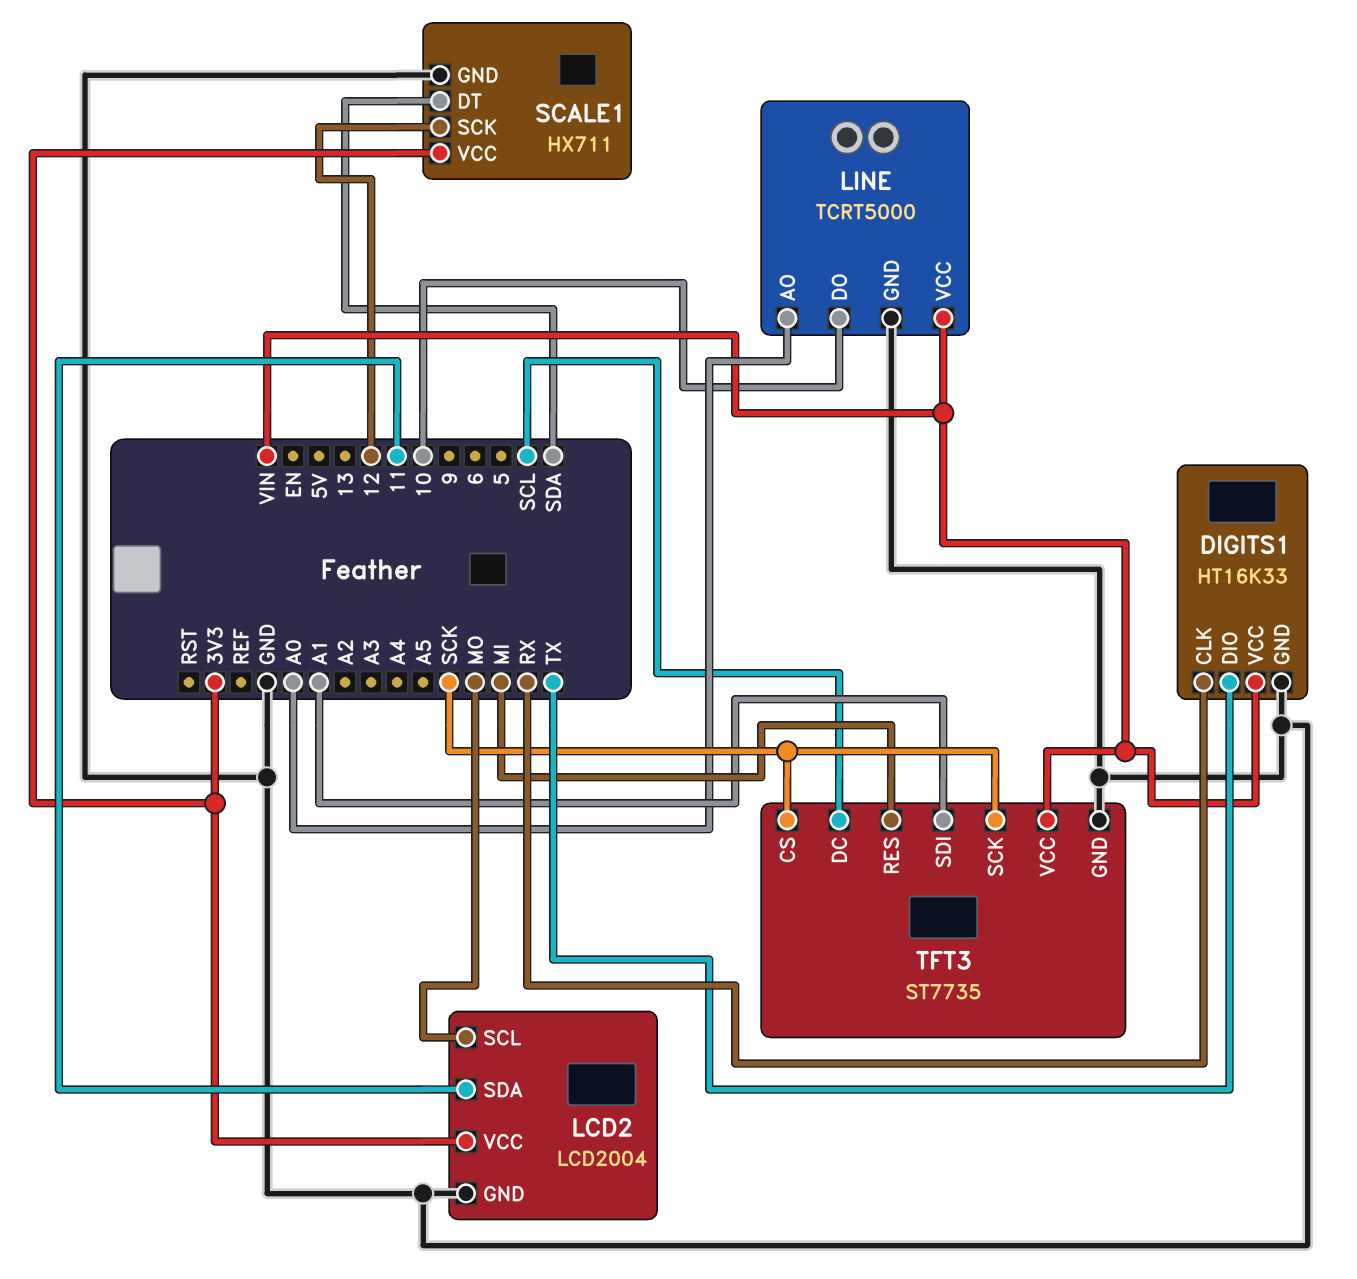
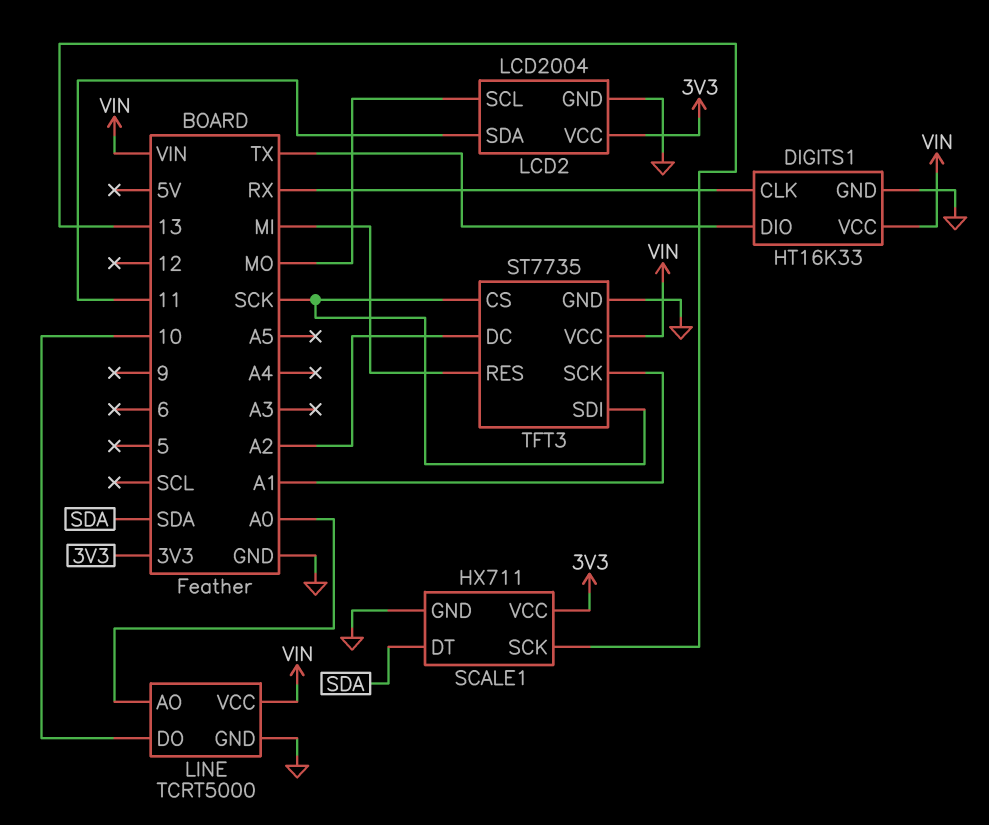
SCALE1 pin SCK: 12 -> 13
TFT3 pin DC: SCL -> A2
TFT3 pin SCK: SCK -> A1
TFT3 pin SDI: A1 -> SCK

